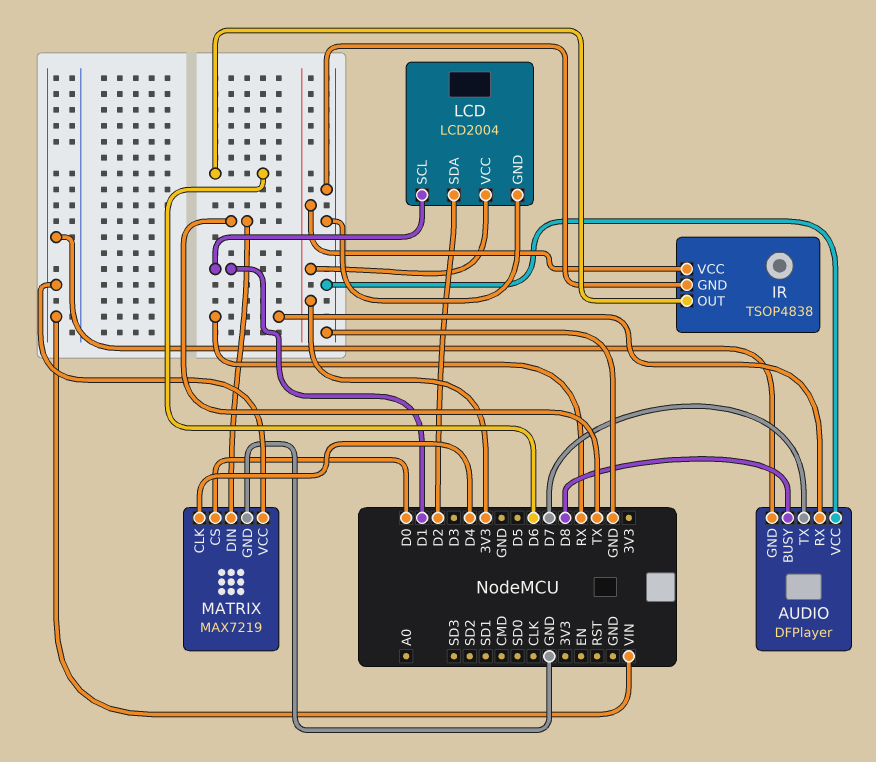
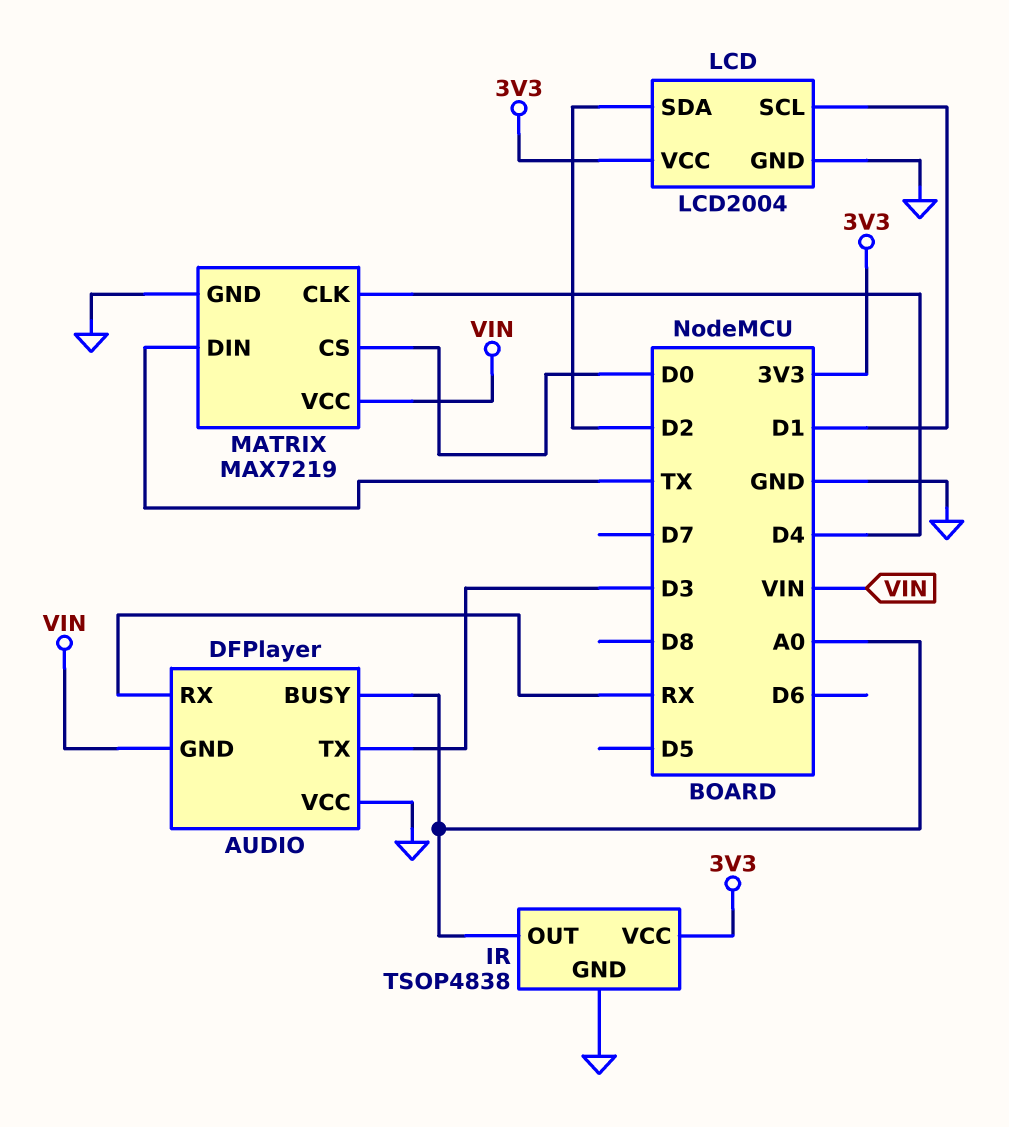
AUDIO pin BUSY: D8 -> A0
AUDIO pin TX: D7 -> D3
IR pin OUT: D6 -> A0

